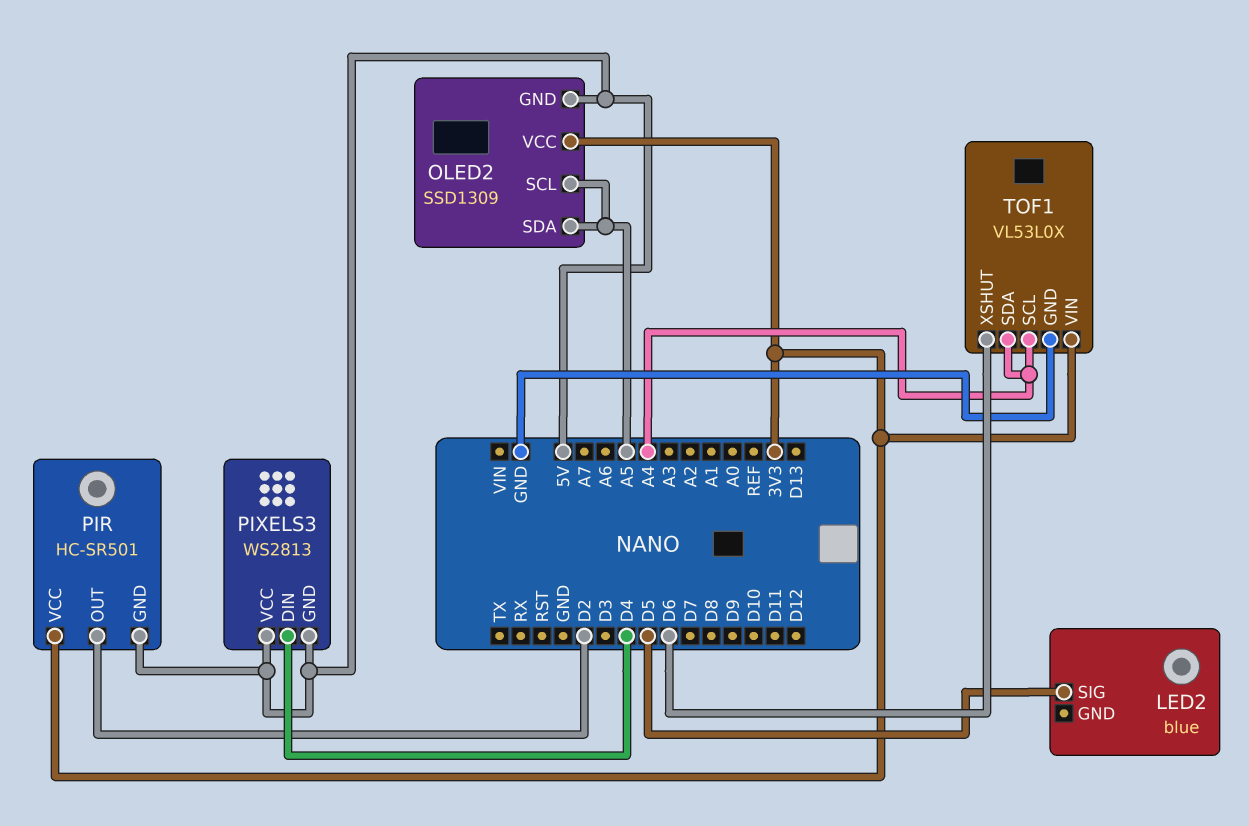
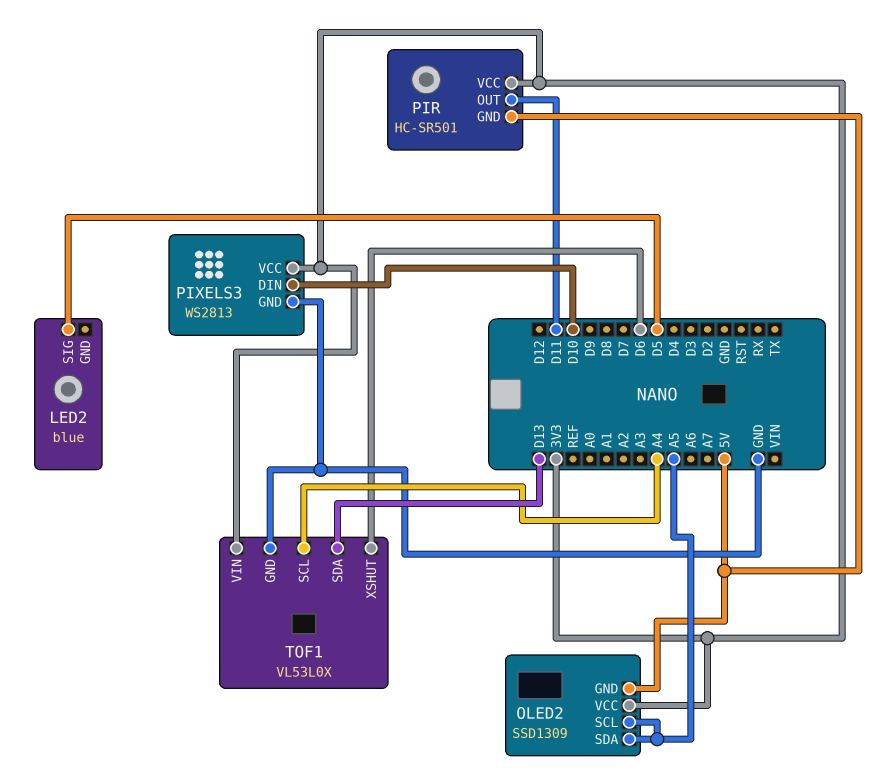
PIR pin OUT: D2 -> D11
PIXELS3 pin DIN: D4 -> D10
PIXELS3 pin GND: 5V -> GND
PIXELS3 pin VCC: 5V -> 3V3
TOF1 pin SDA: A4 -> D13

